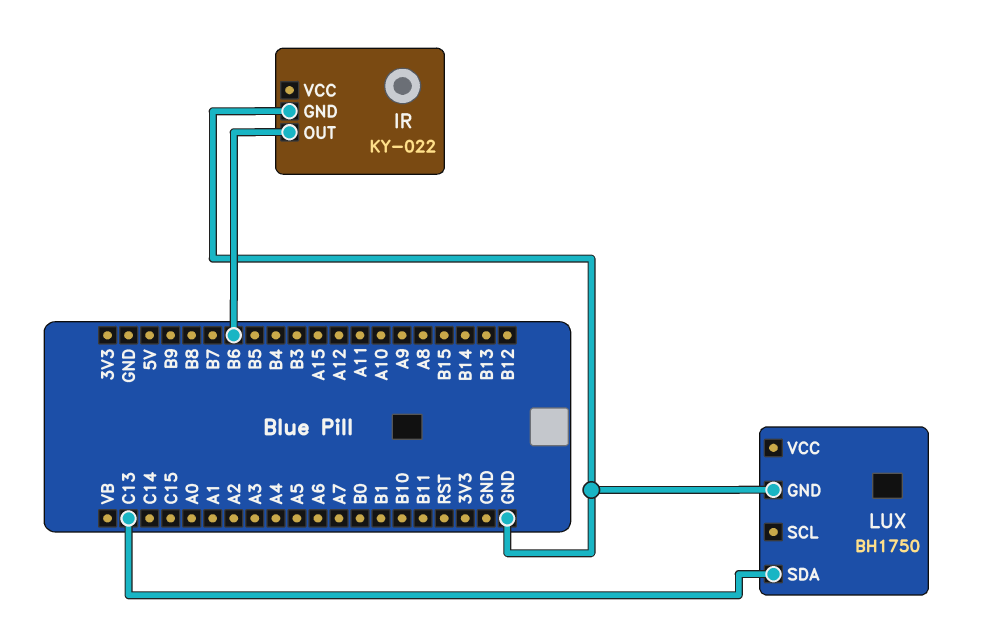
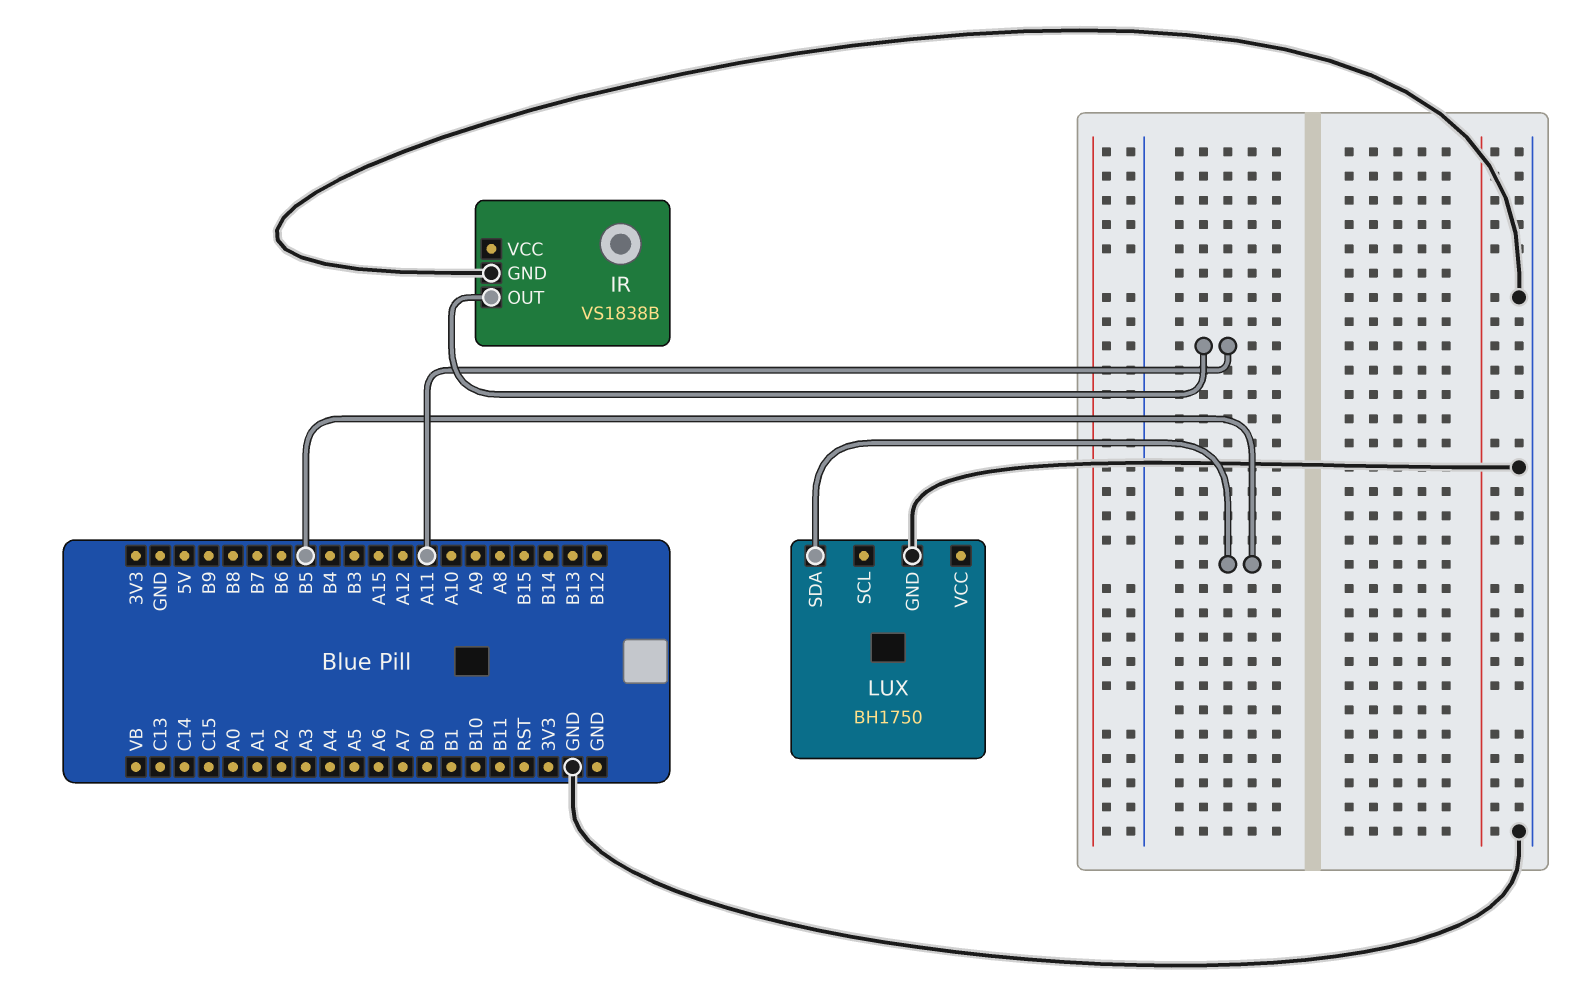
IR: KY-022 -> VS1838B
IR pin OUT: B6 -> A11
LUX pin SDA: C13 -> B5

